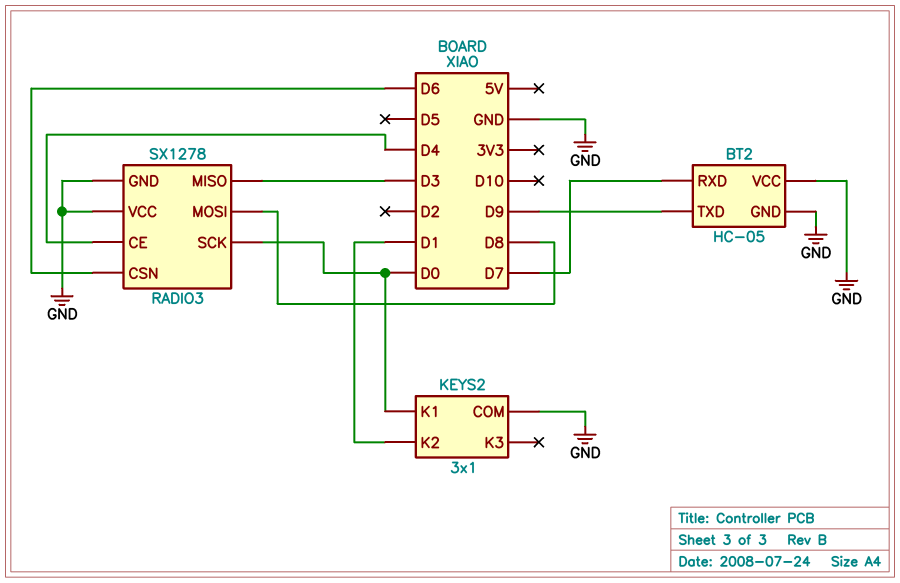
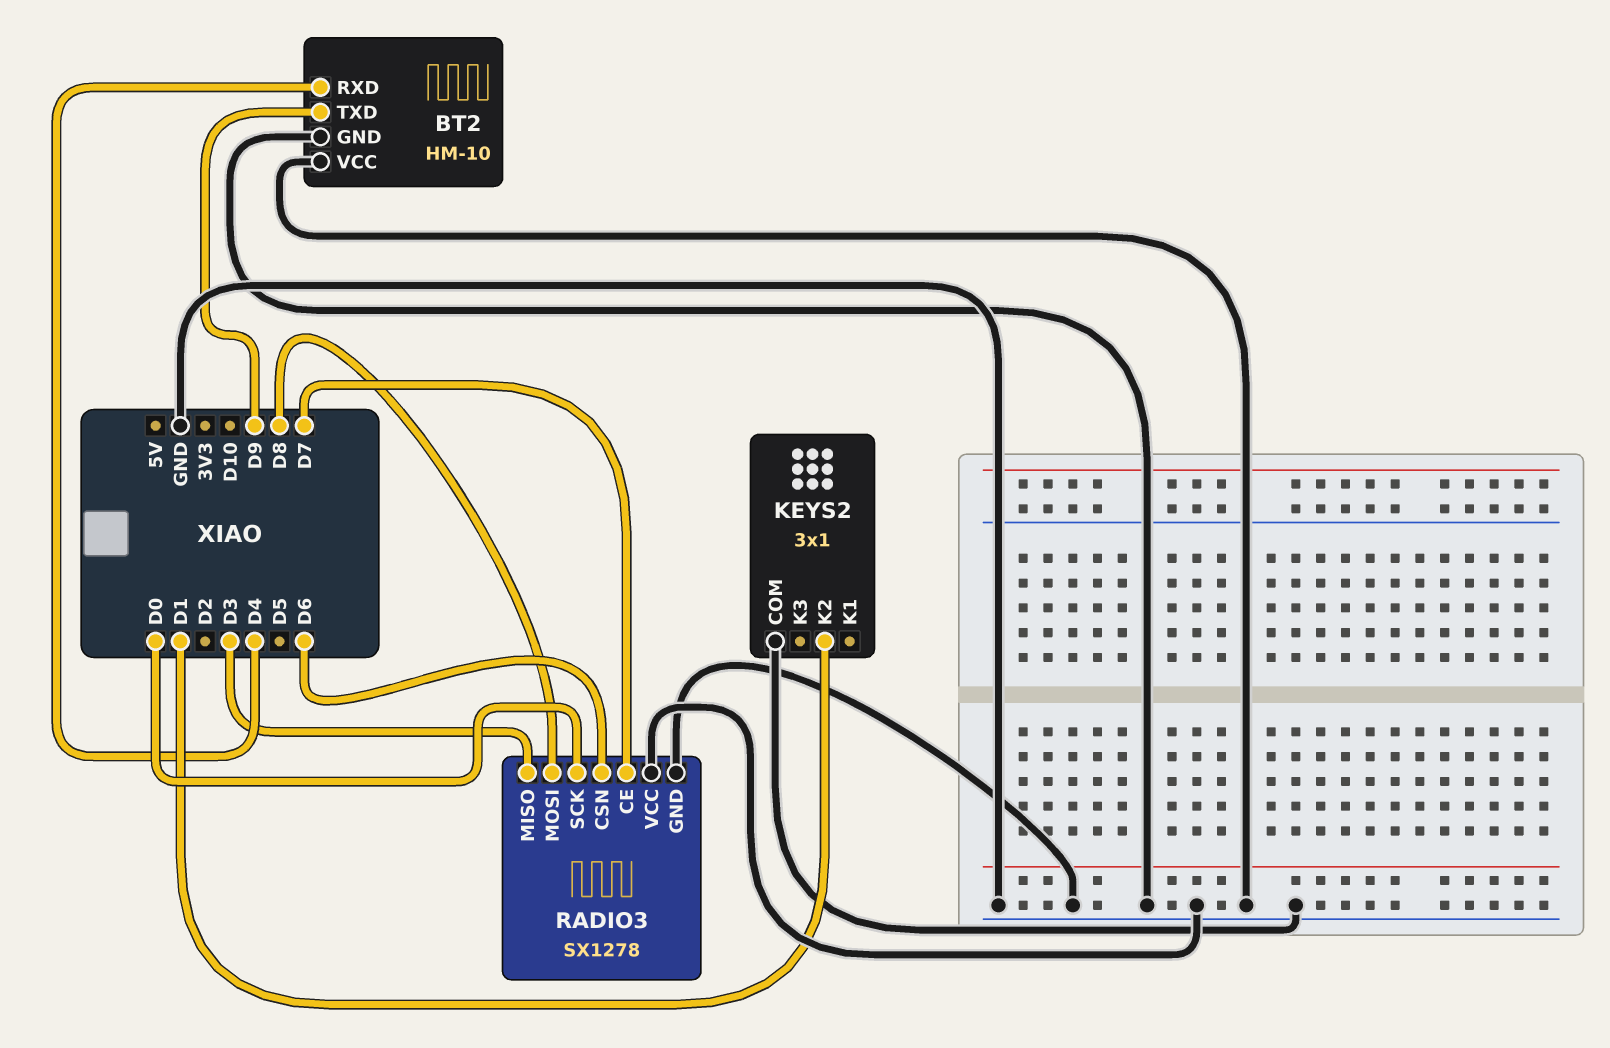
BT2: HC-05 -> HM-10
BT2 pin RXD: D7 -> D4
KEYS2 pin K1: D0 -> none
RADIO3 pin CE: D4 -> D7

